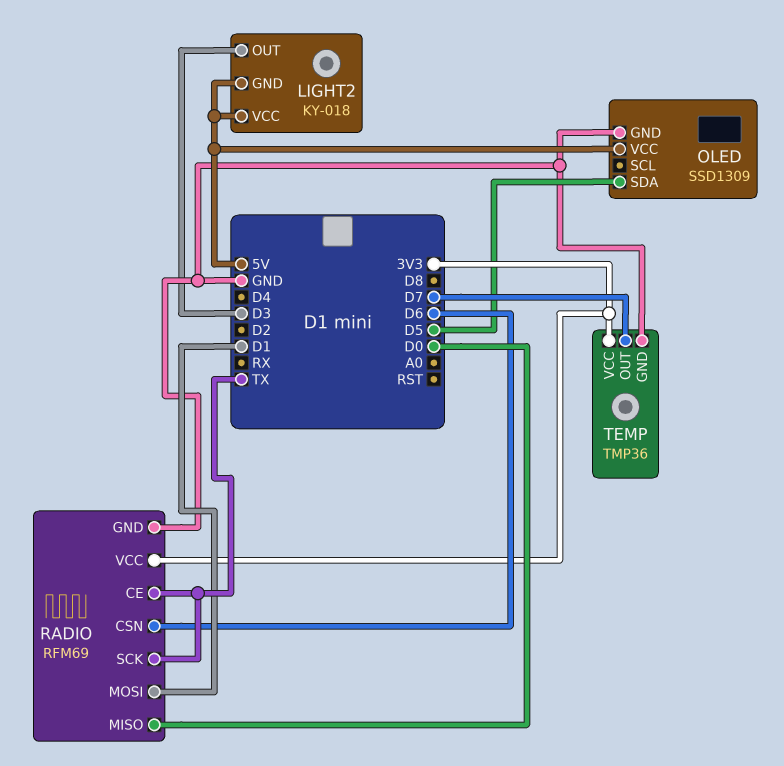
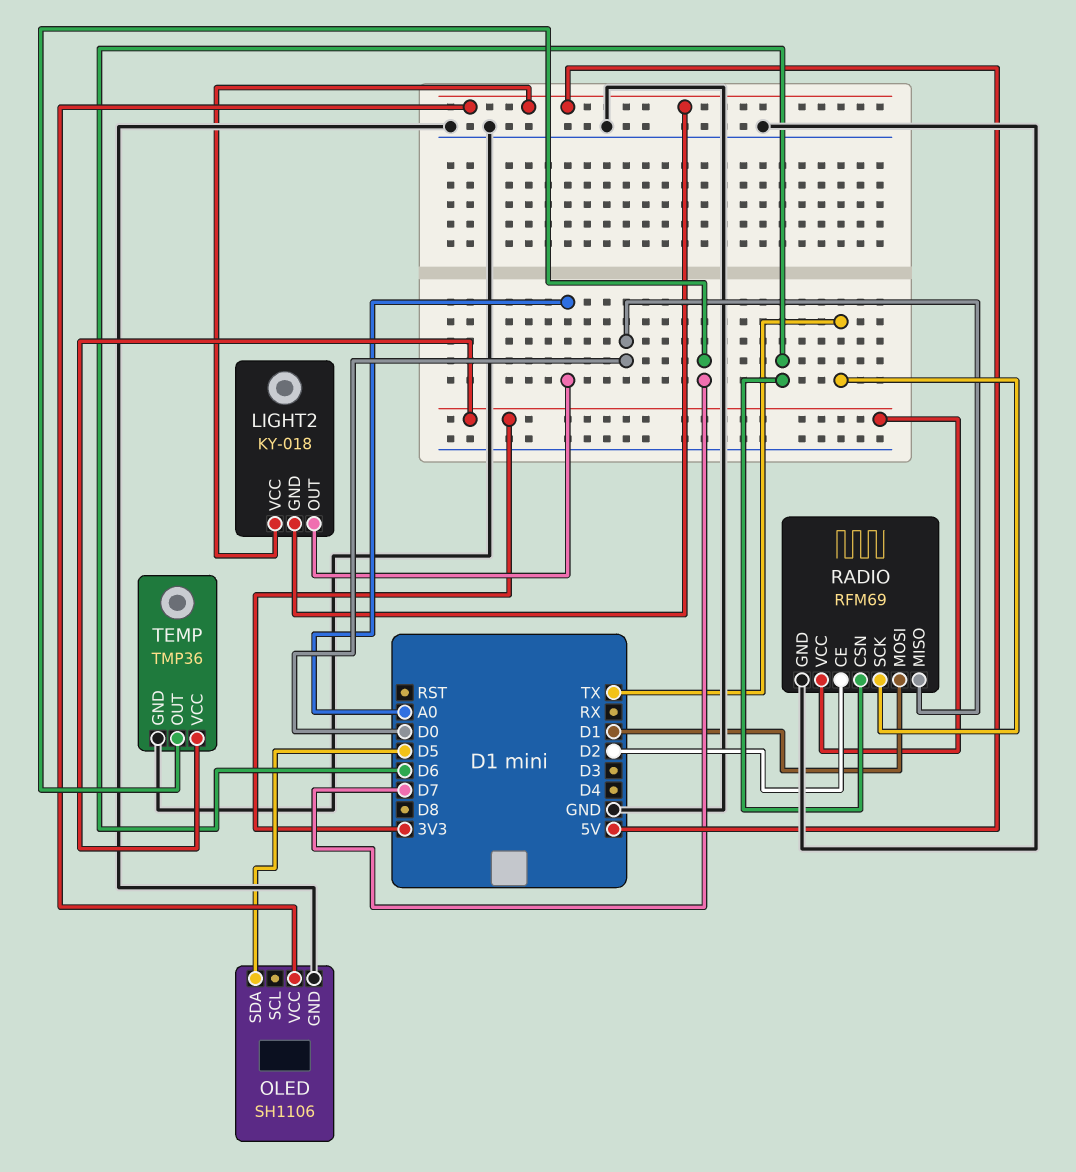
LIGHT2 pin OUT: D3 -> A0
OLED: SSD1309 -> SH1106
RADIO pin CE: TX -> D2

